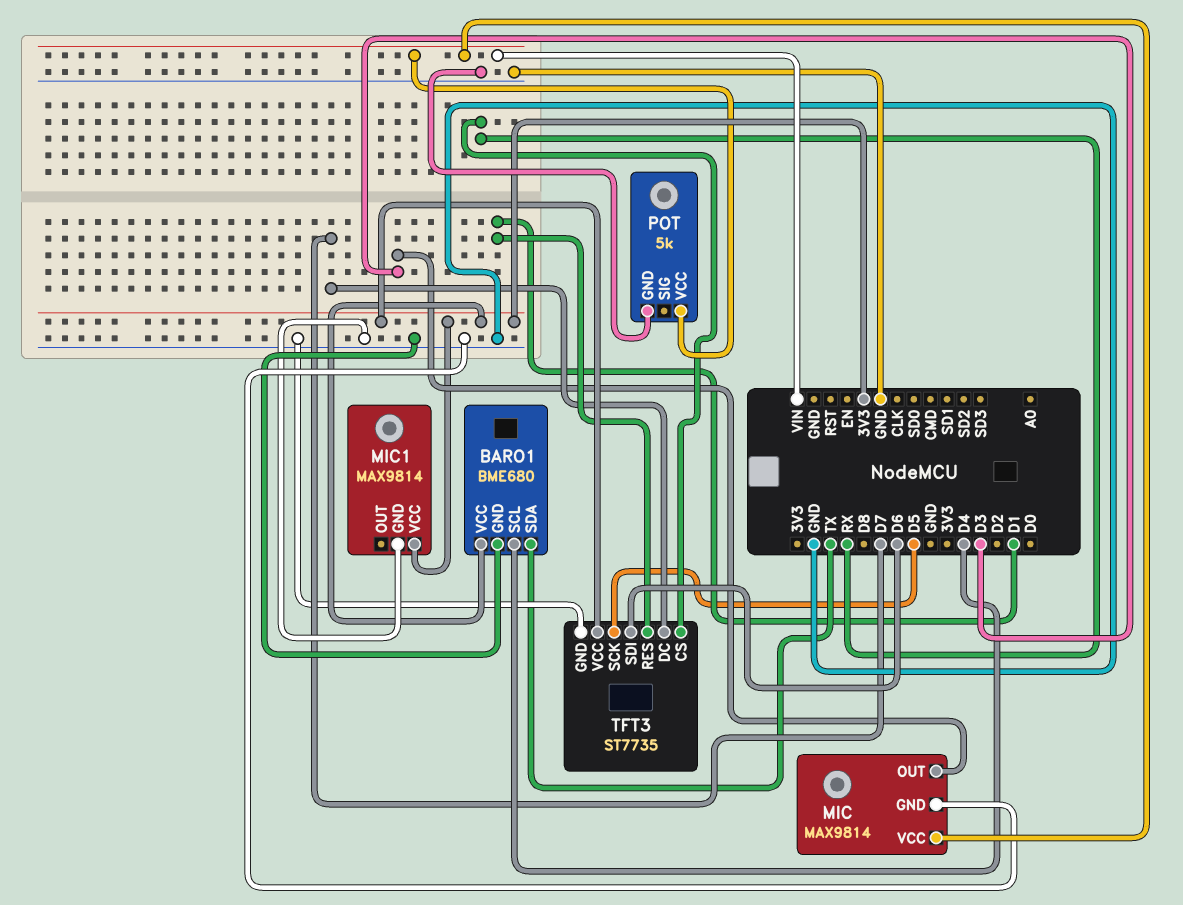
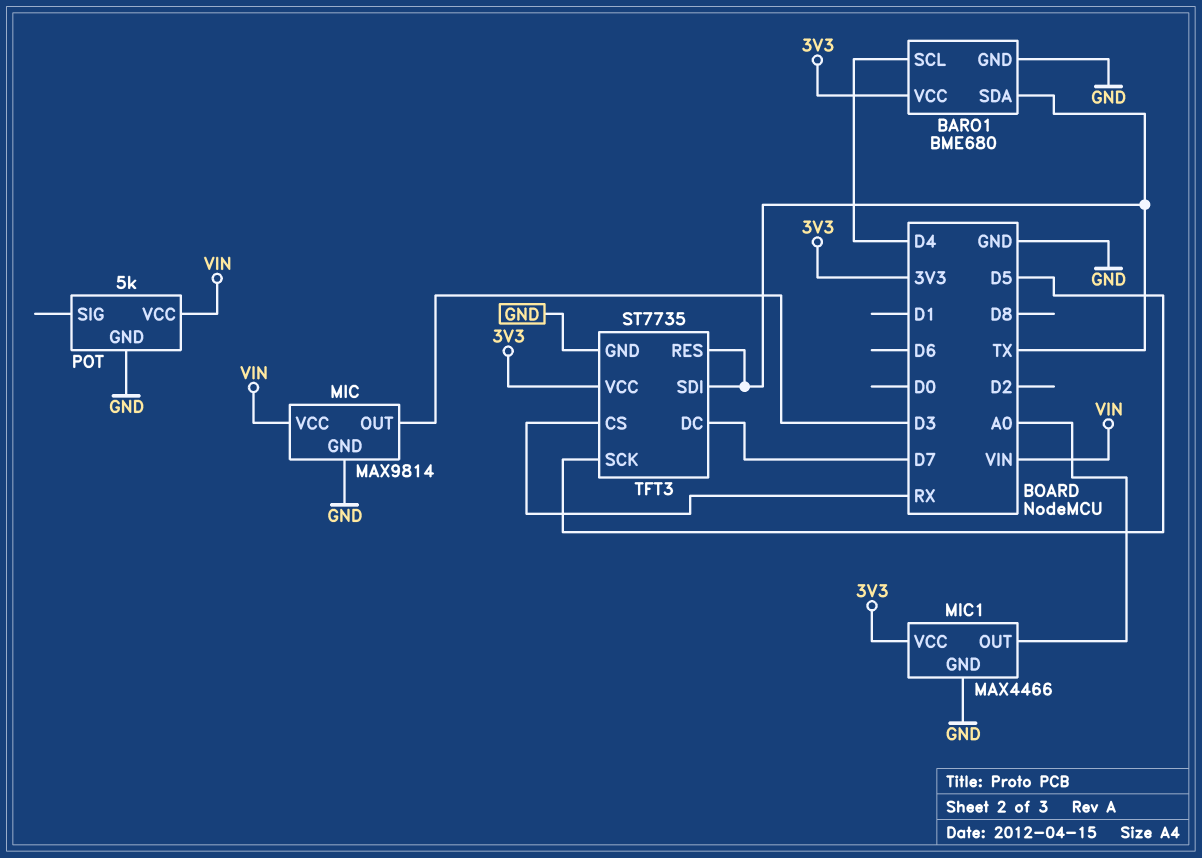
MIC1: MAX9814 -> MAX4466
MIC1 pin OUT: none -> A0
TFT3 pin RES: D1 -> TX
TFT3 pin SDI: D6 -> TX

